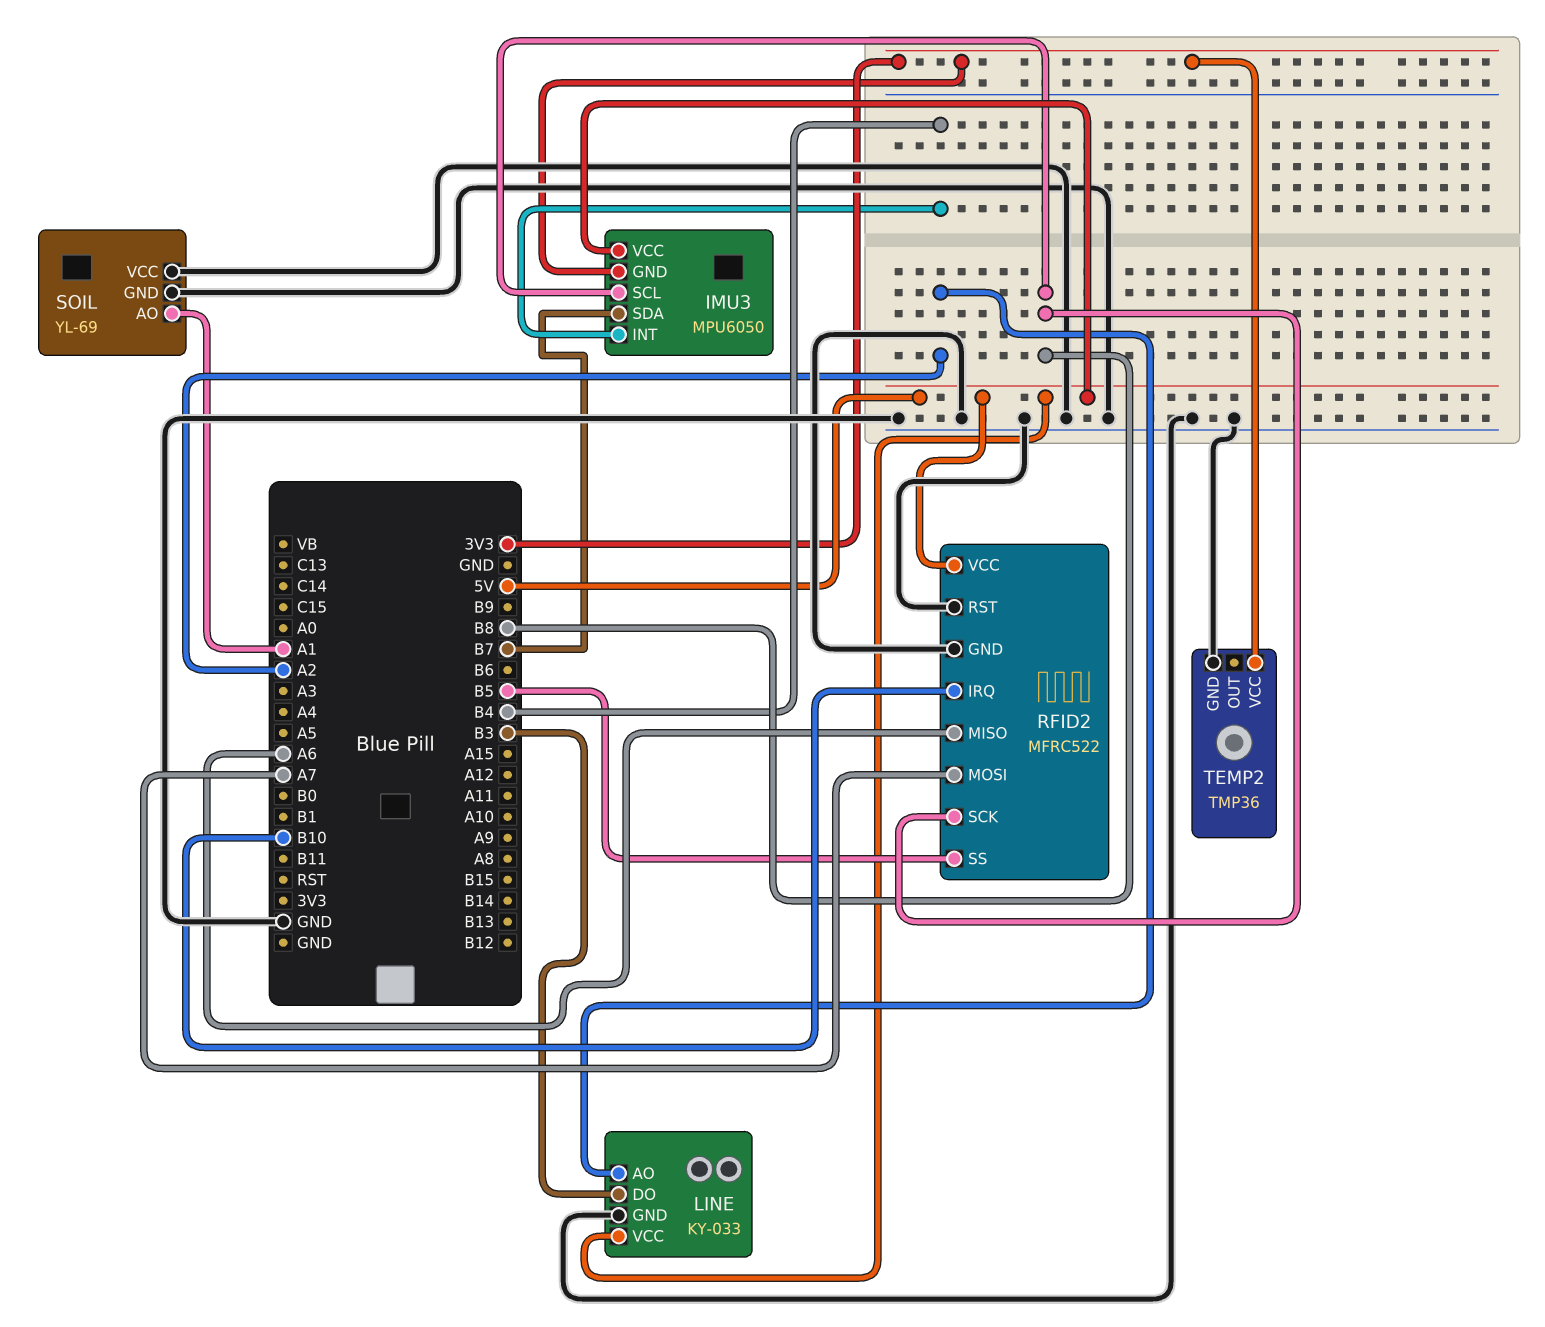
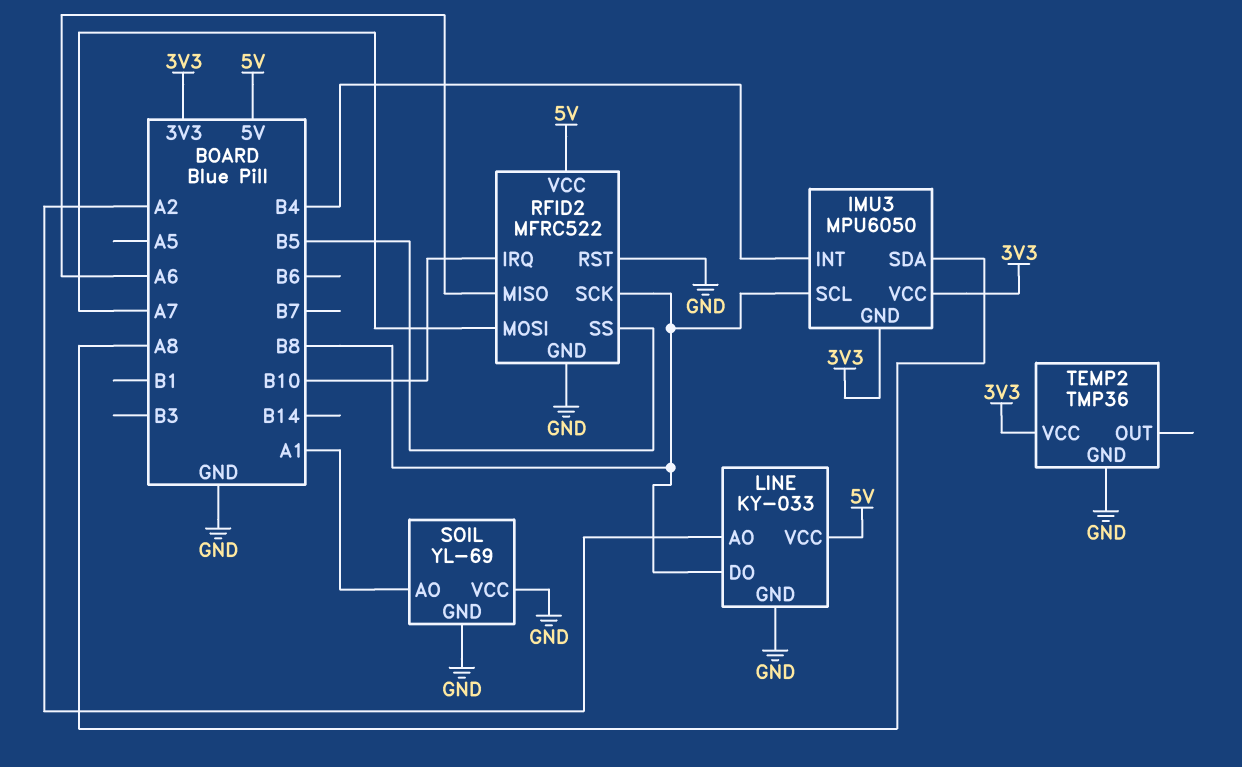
IMU3 pin SDA: B7 -> A8
IMU3 pin VCC: 5V -> 3V3
LINE pin DO: B3 -> B8

